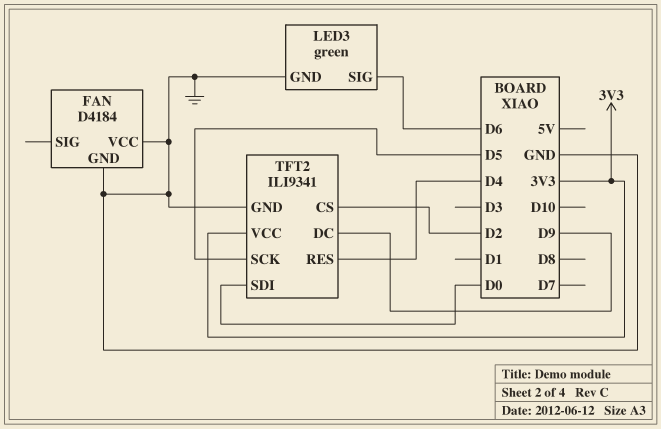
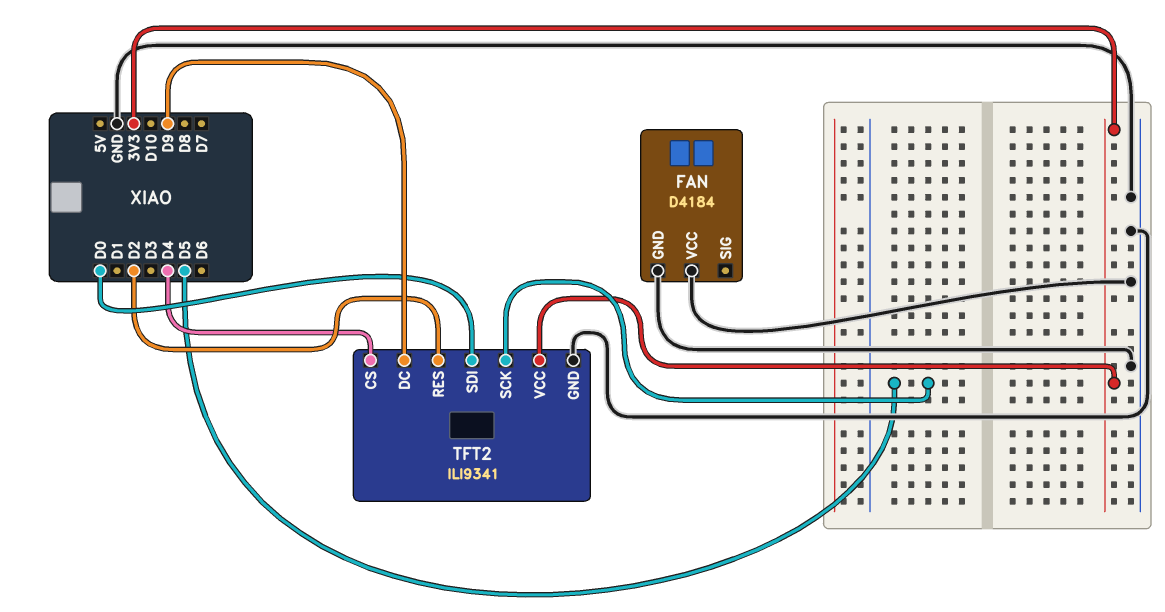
LED3: green -> none
LED3 pin GND: GND -> none
LED3 pin SIG: D6 -> none
TFT2 pin CS: D2 -> D4
TFT2 pin RES: D4 -> D2

